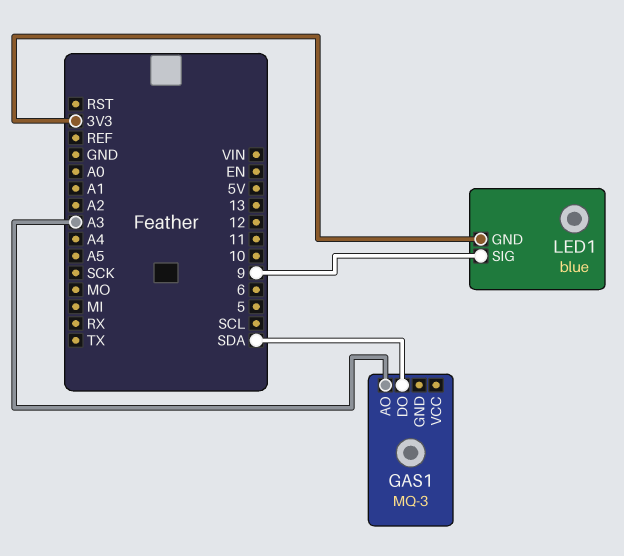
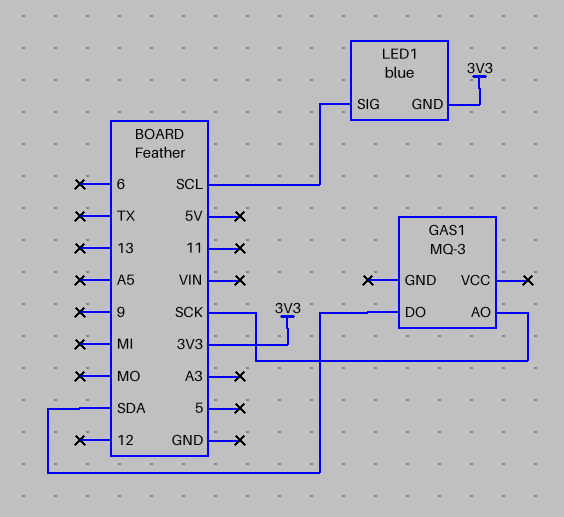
GAS1 pin AO: A3 -> SCK
LED1 pin SIG: 9 -> SCL

